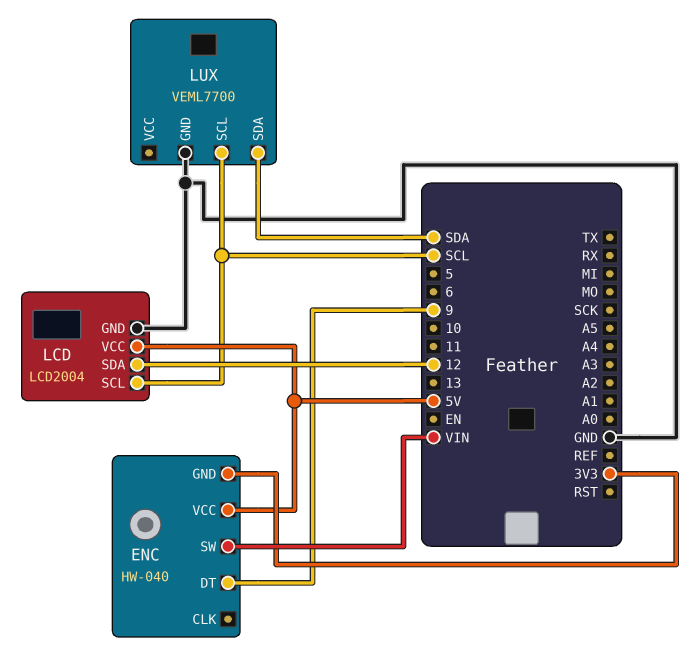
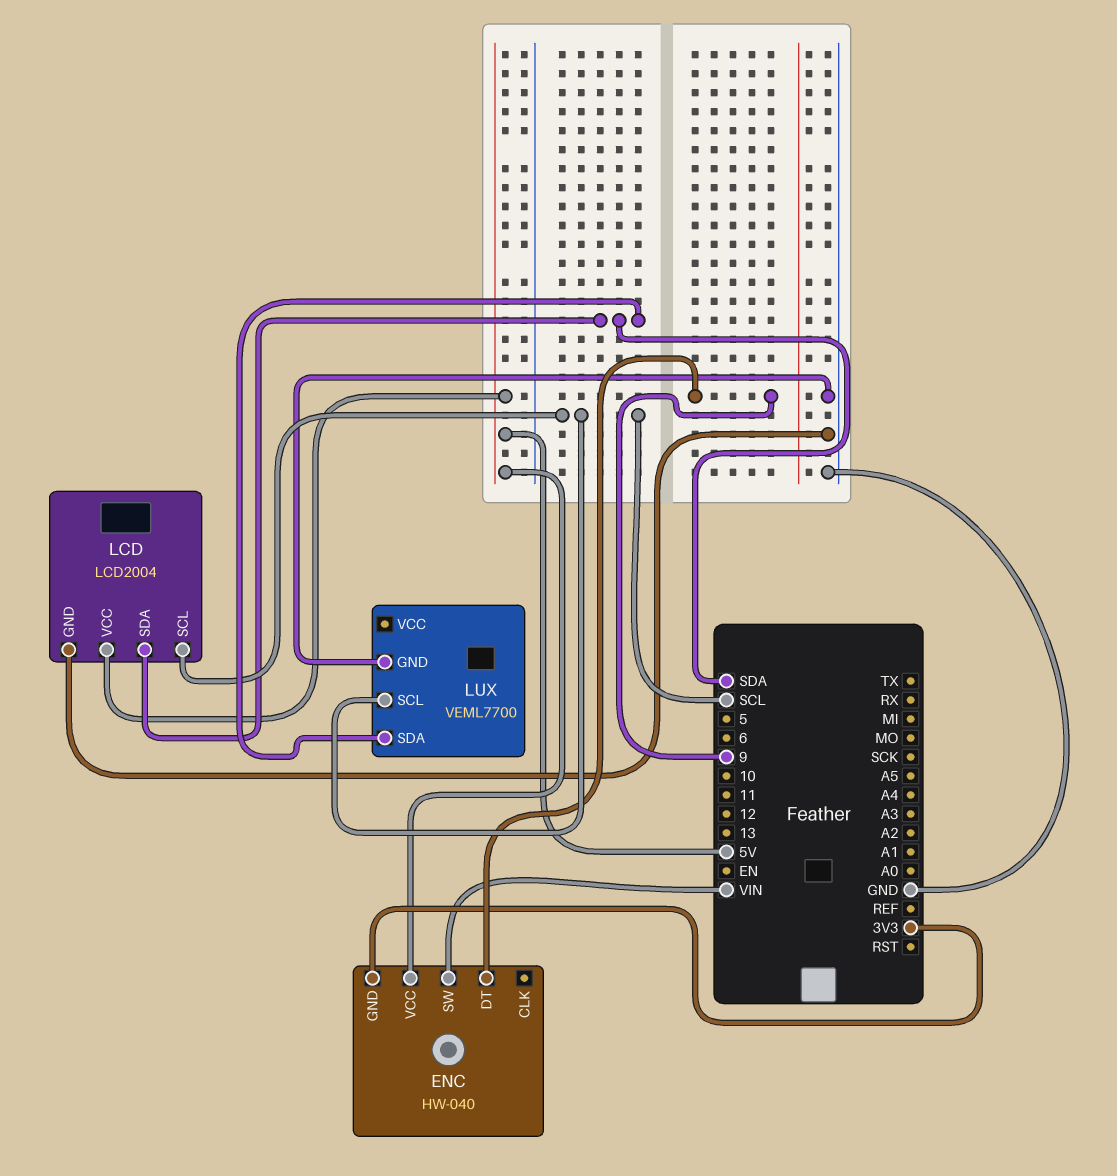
LCD pin SDA: 12 -> SDA

